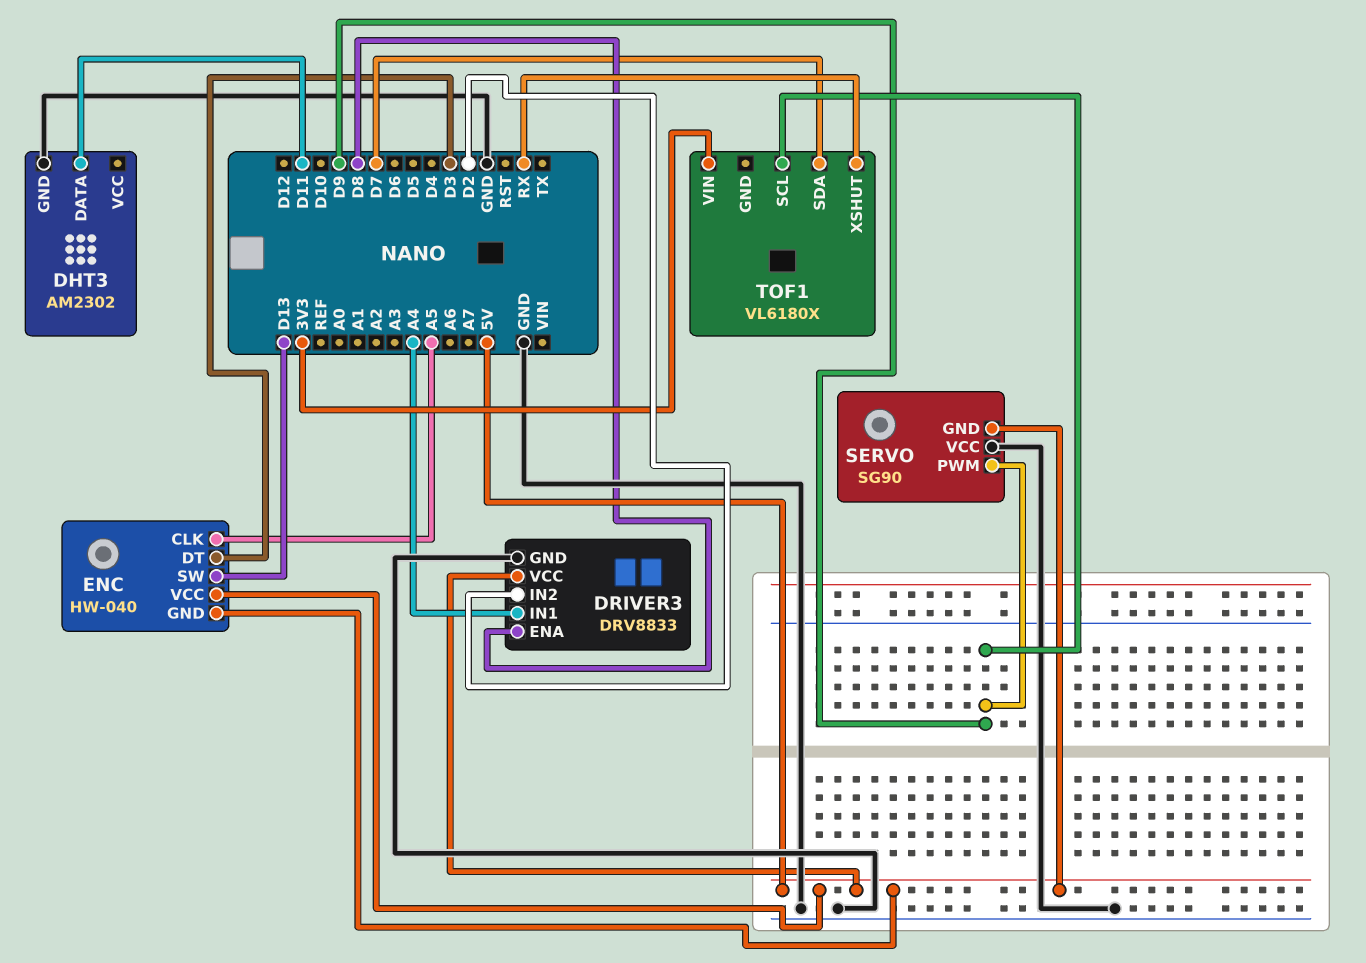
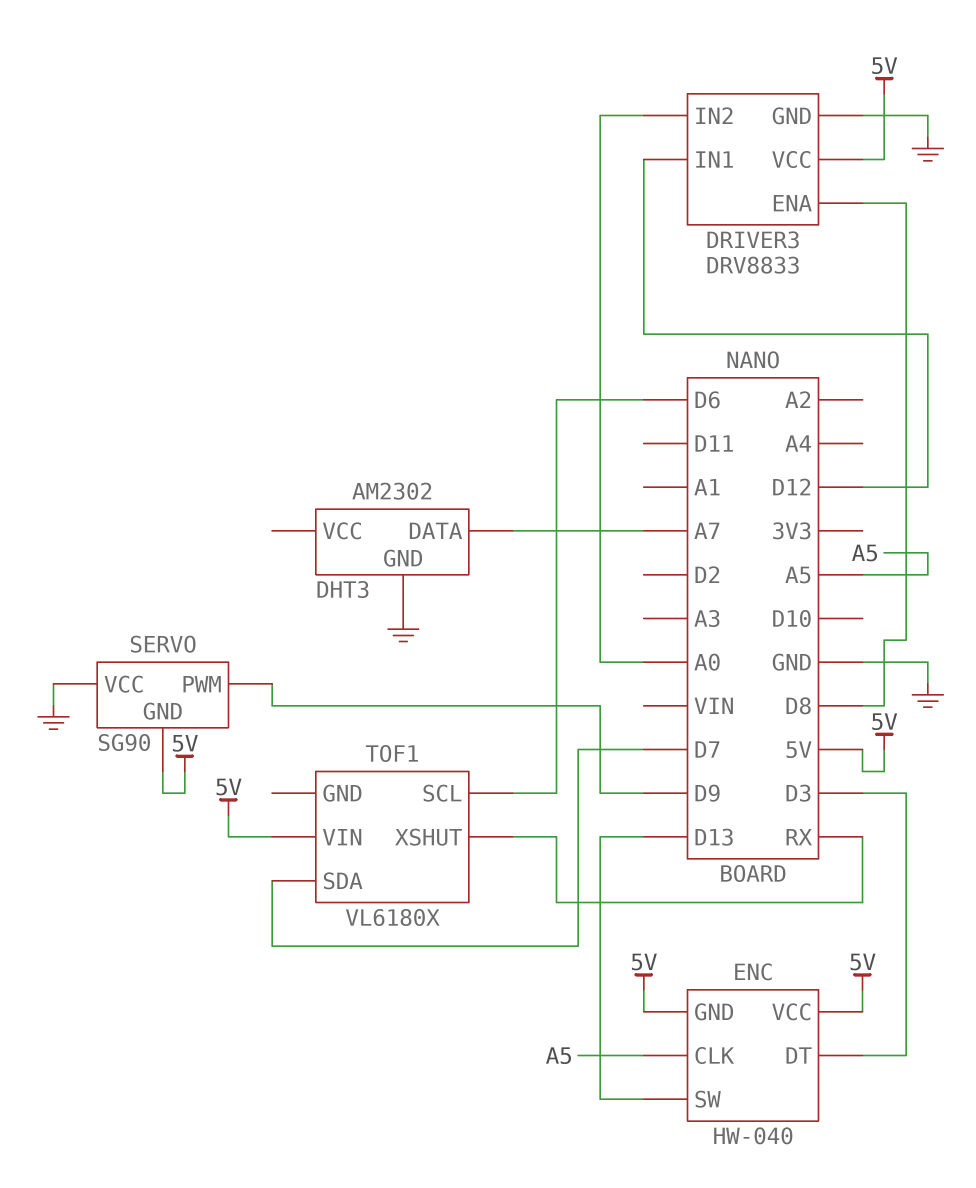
DHT3 pin DATA: D11 -> A7
DRIVER3 pin IN1: A4 -> D12
DRIVER3 pin IN2: D2 -> A0
TOF1 pin SCL: D9 -> D6
TOF1 pin VIN: 3V3 -> 5V

